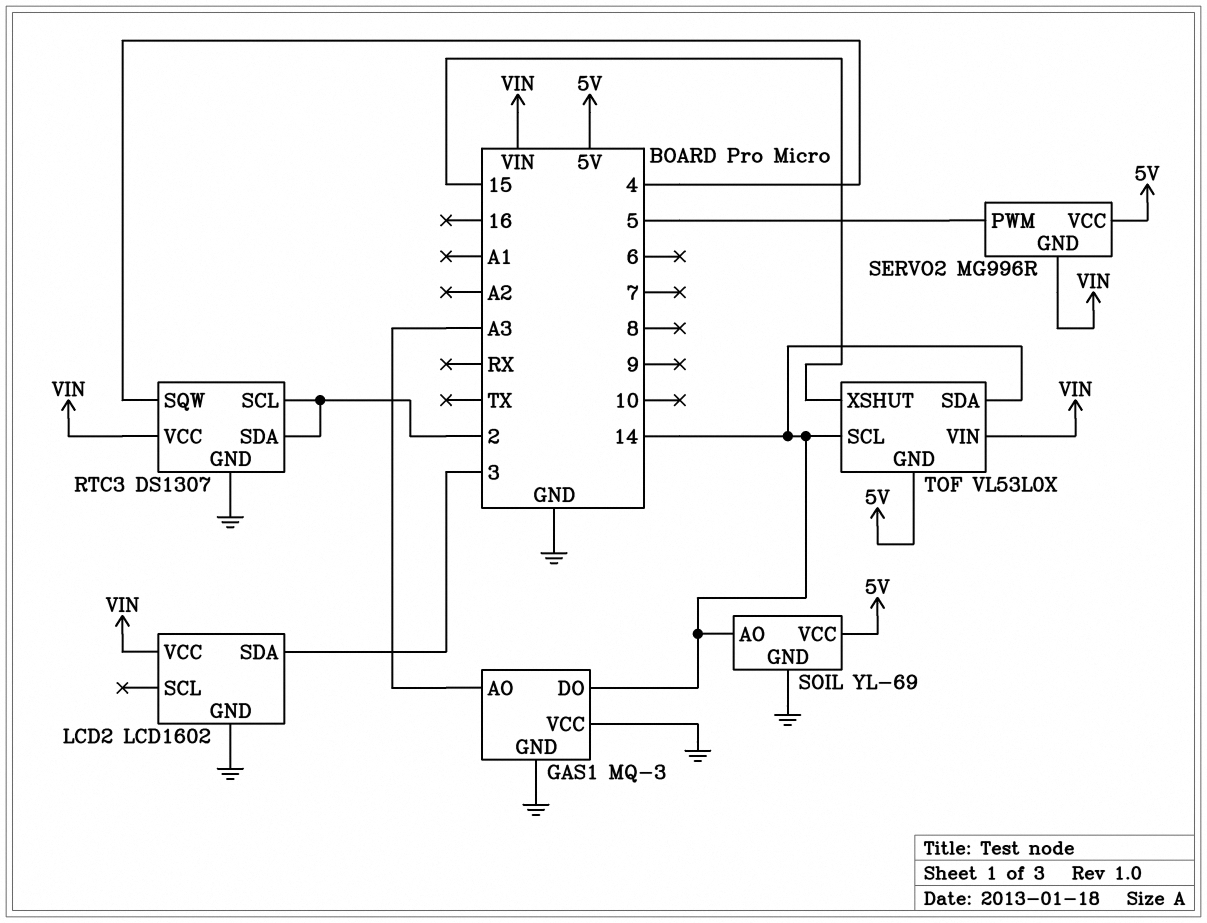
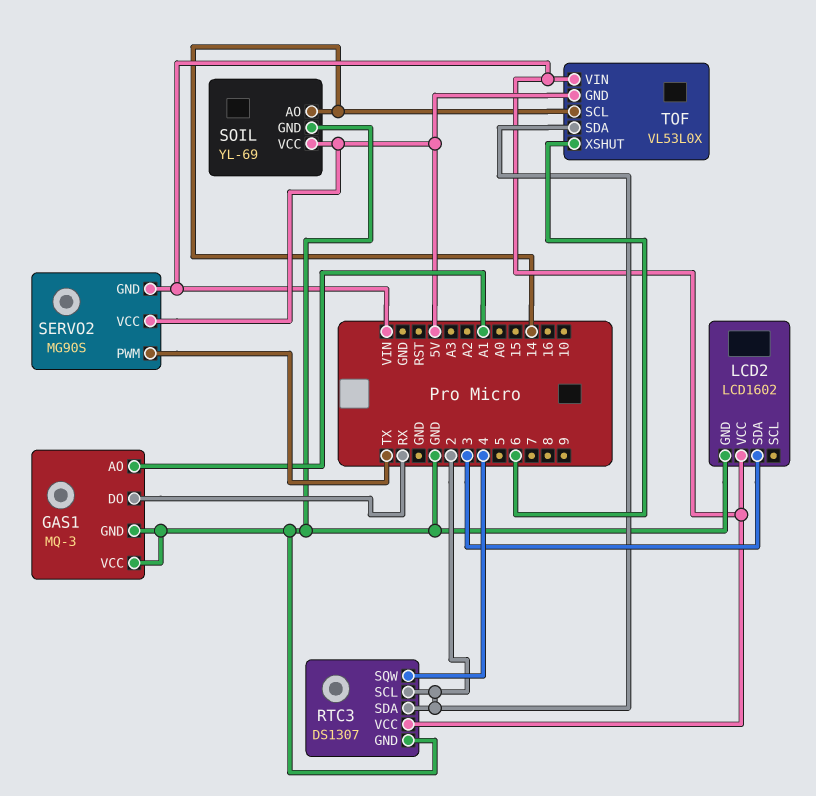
GAS1 pin AO: A3 -> A1
GAS1 pin DO: 14 -> RX
SERVO2: MG996R -> MG90S
SERVO2 pin PWM: 5 -> TX
TOF pin SDA: 14 -> 2
TOF pin XSHUT: 15 -> 6

